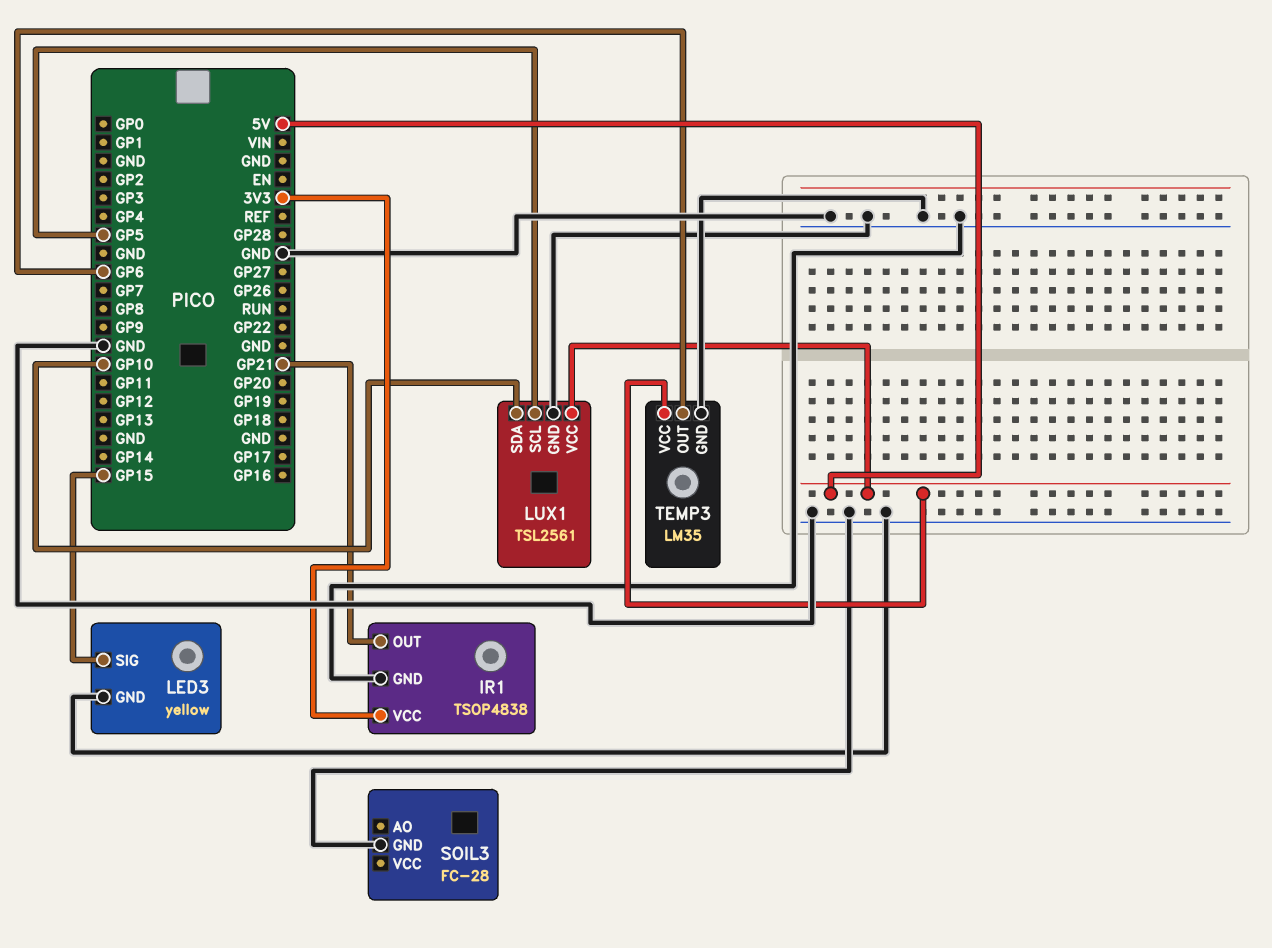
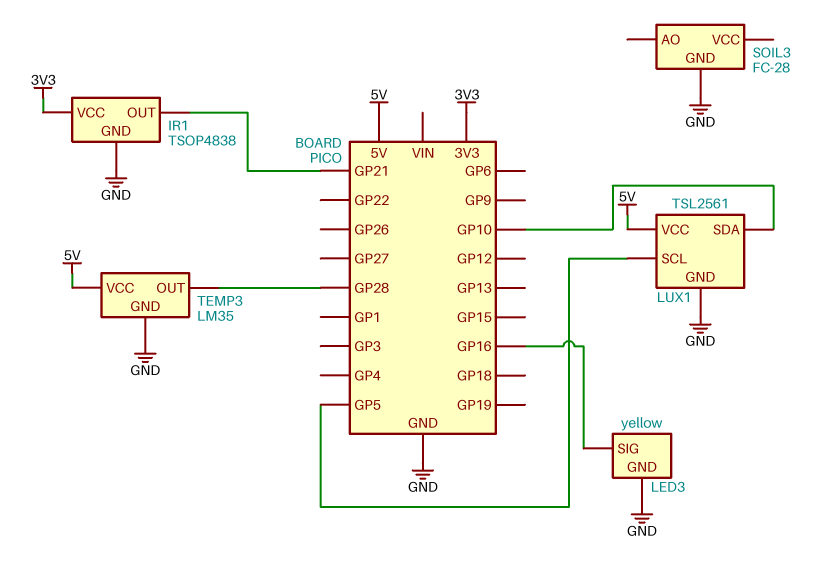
LED3 pin SIG: GP15 -> GP16
TEMP3 pin OUT: GP6 -> GP28

